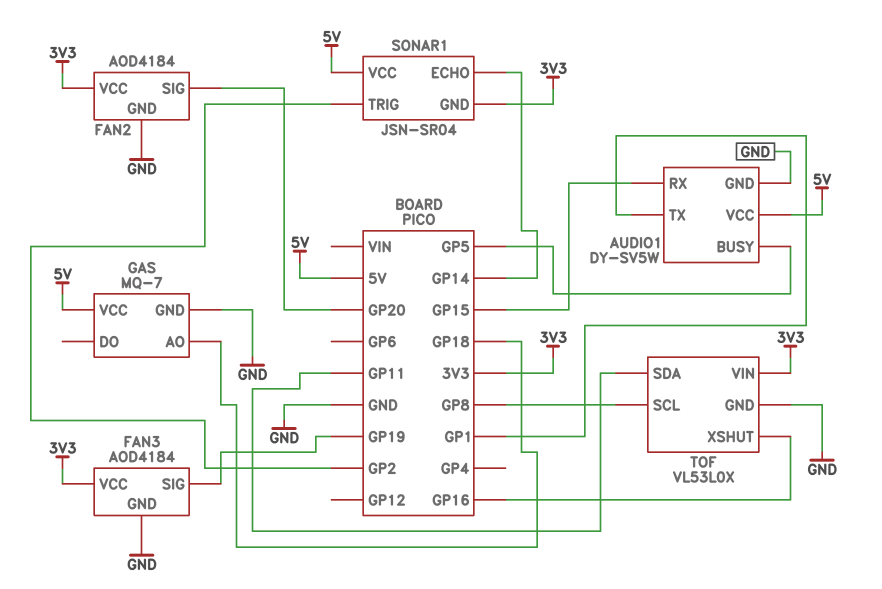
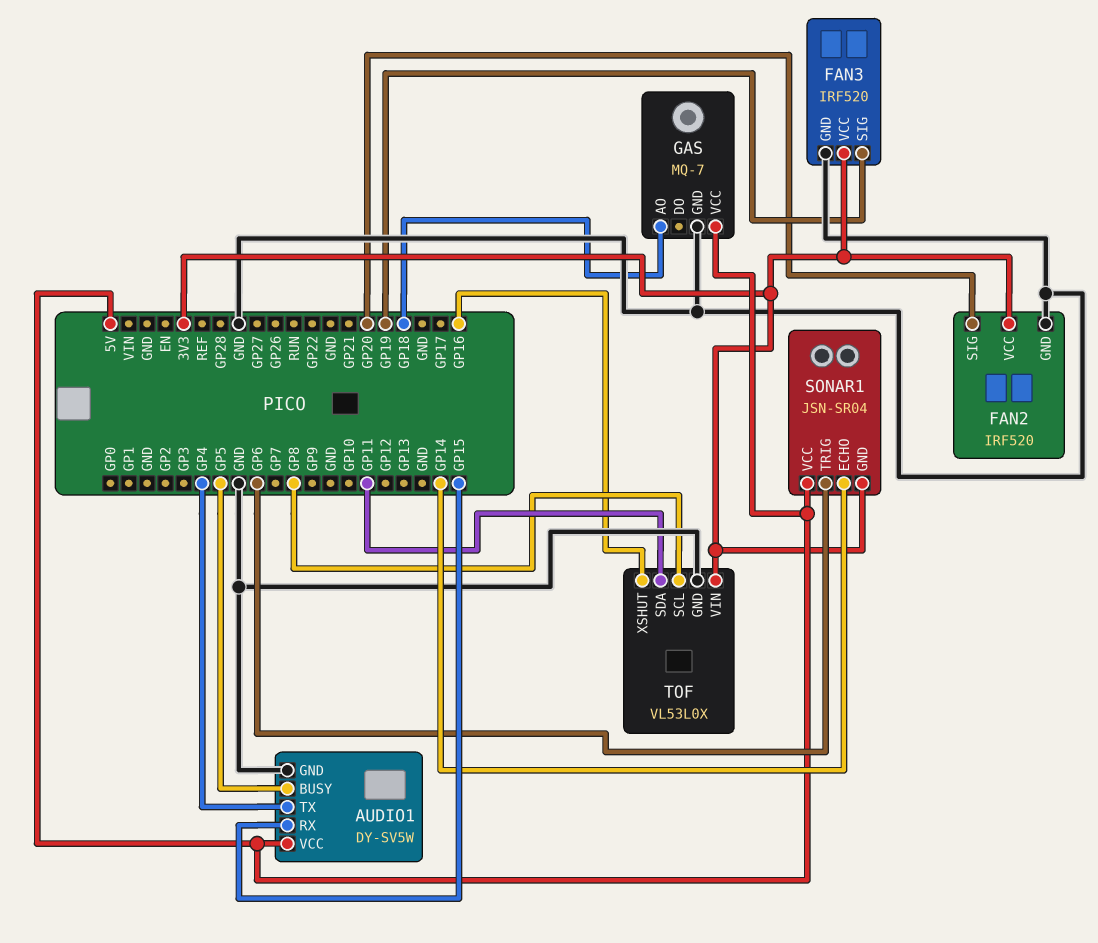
AUDIO1 pin TX: GP1 -> GP4
FAN2: AOD4184 -> IRF520
FAN3: AOD4184 -> IRF520
SONAR1 pin TRIG: GP2 -> GP6

